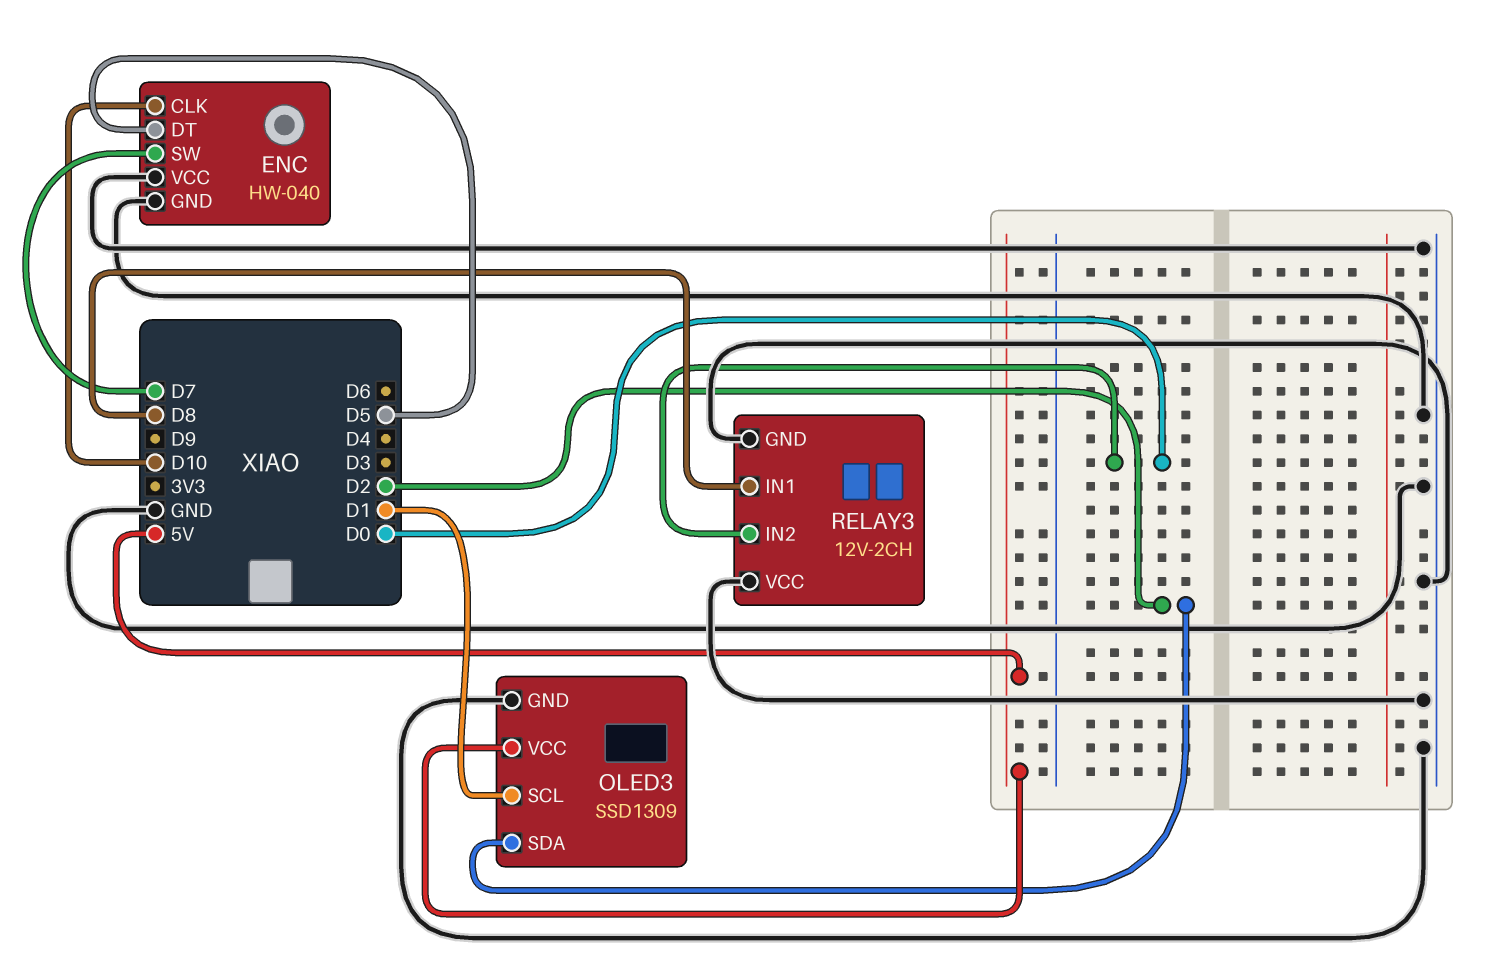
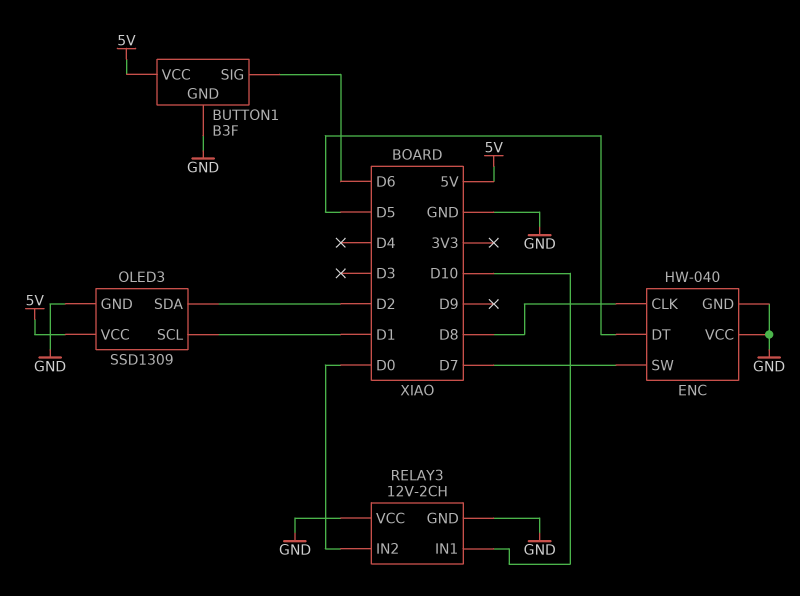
BUTTON1: none -> B3F
BUTTON1 pin GND: none -> GND
BUTTON1 pin SIG: none -> D6
BUTTON1 pin VCC: none -> 5V
ENC pin CLK: D10 -> D8
RELAY3 pin IN1: D8 -> D10

